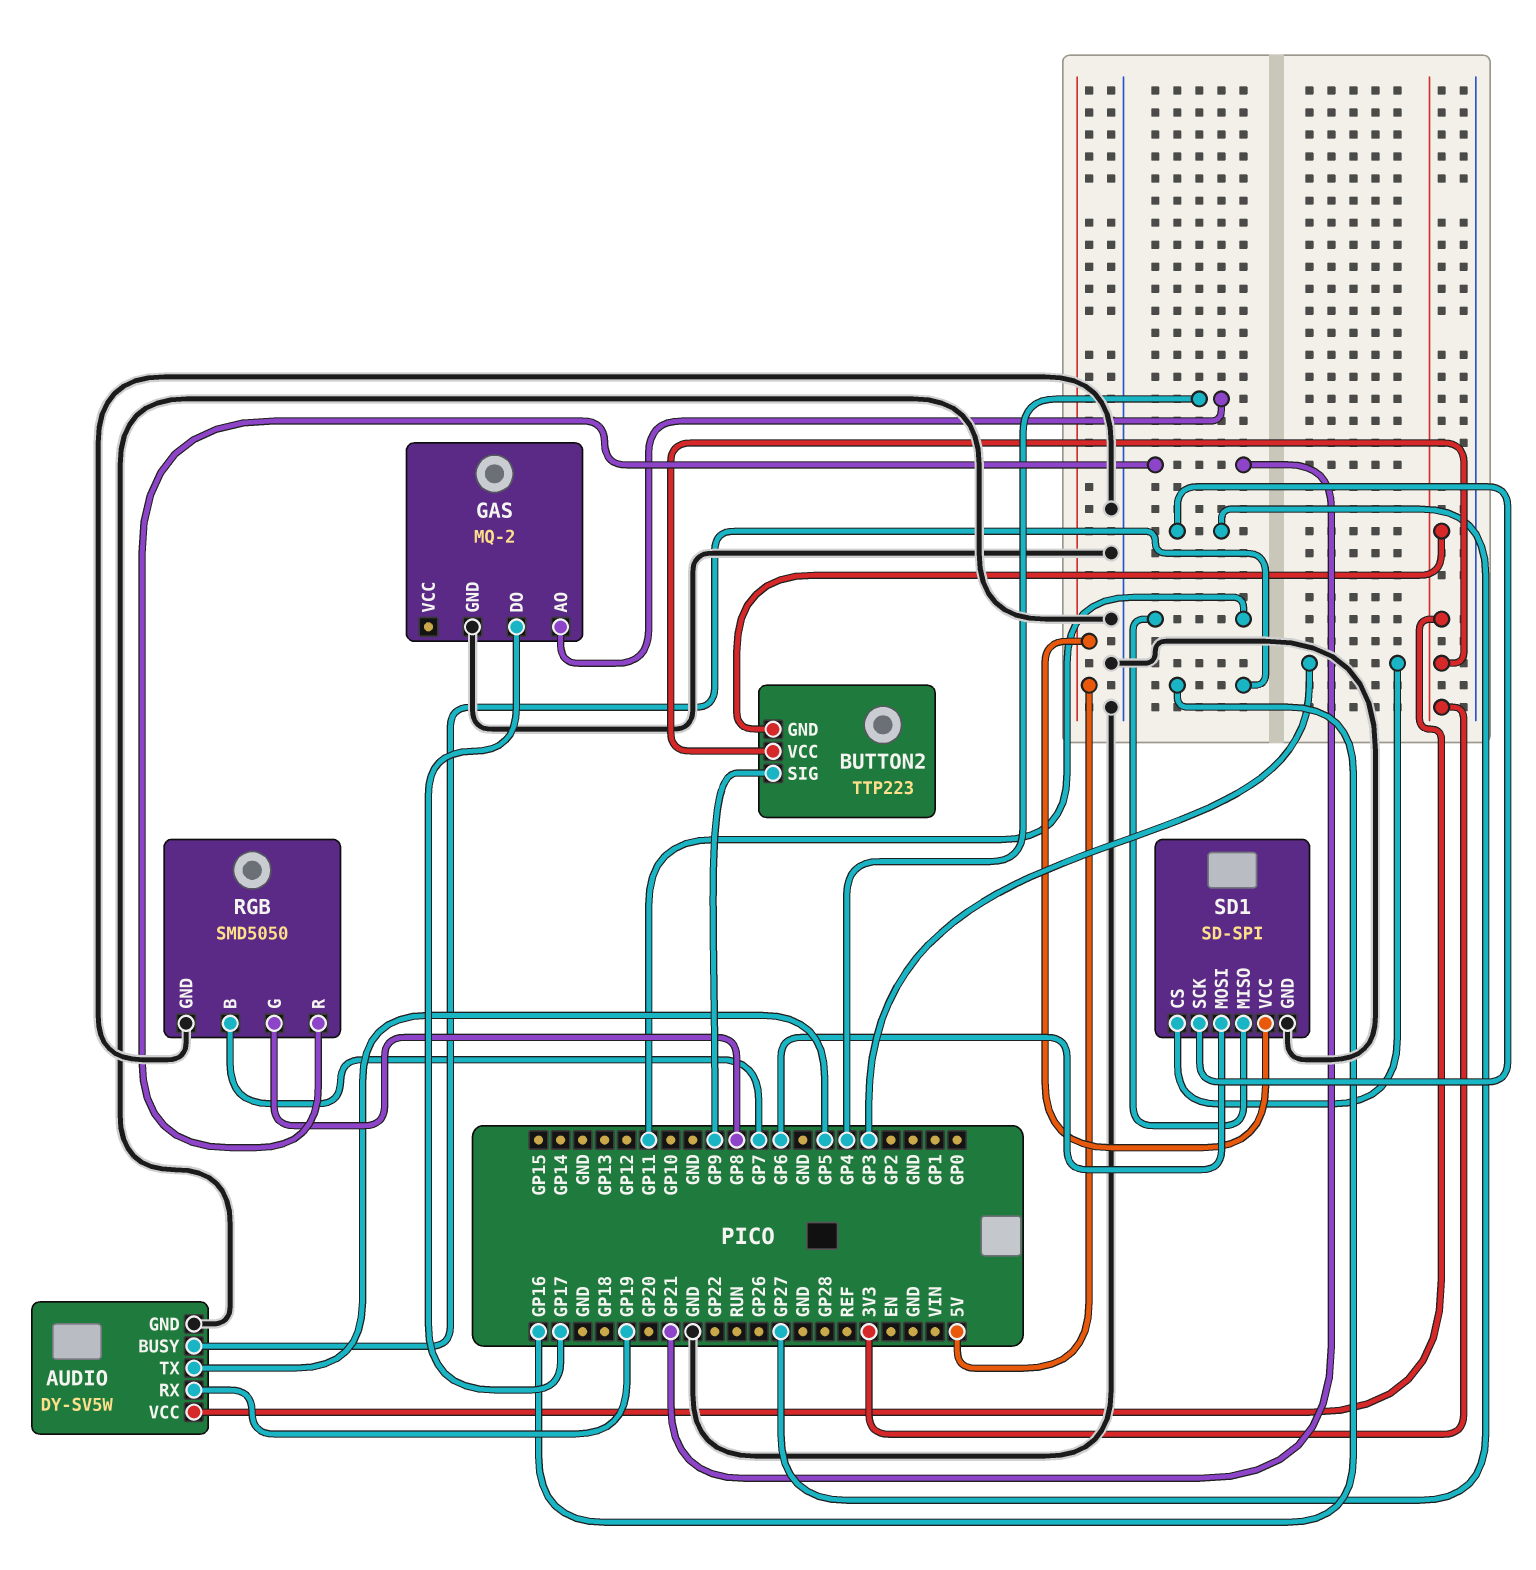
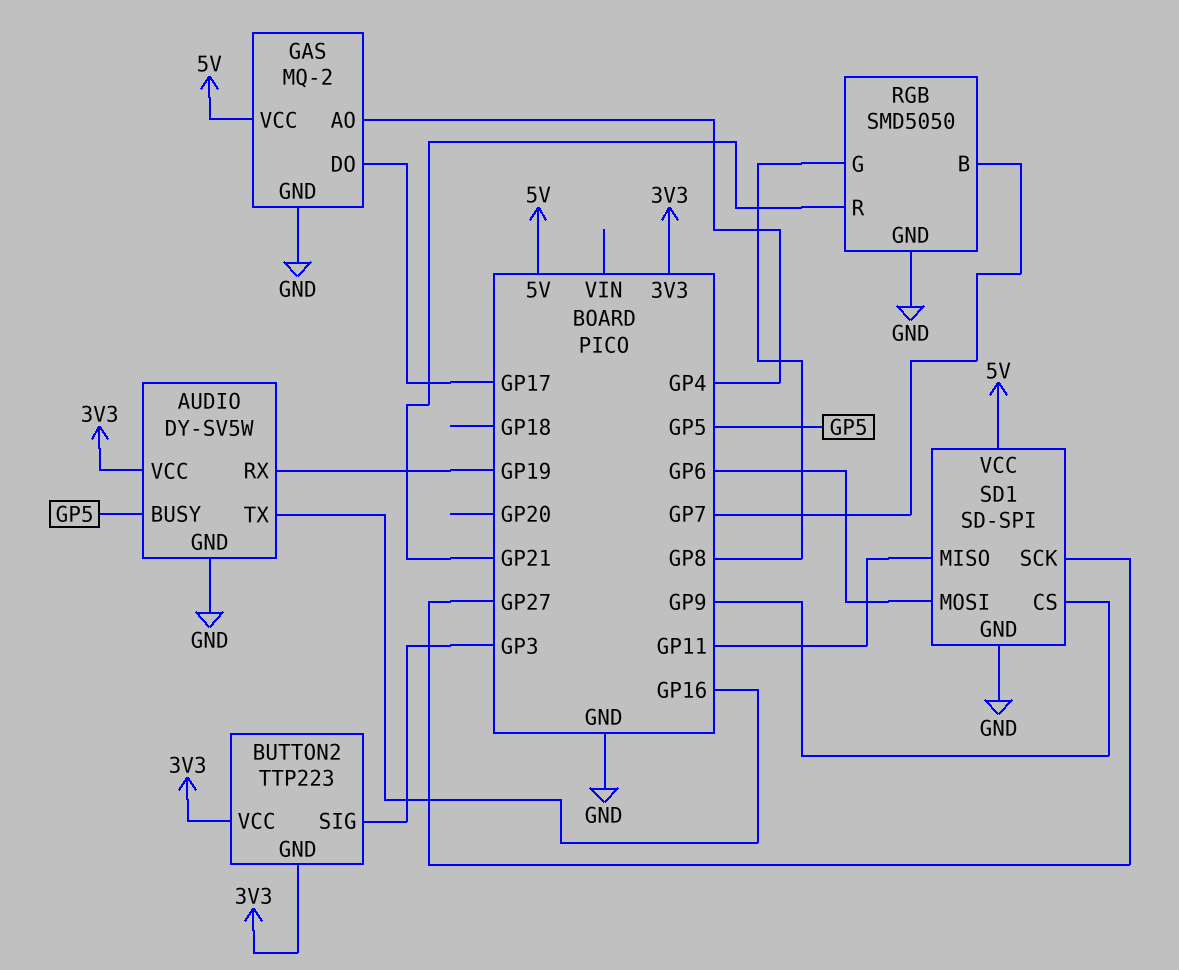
AUDIO pin BUSY: GP16 -> GP5
AUDIO pin TX: GP5 -> GP16
BUTTON2 pin SIG: GP9 -> GP3
GAS pin VCC: none -> 5V
SD1 pin CS: GP3 -> GP9

